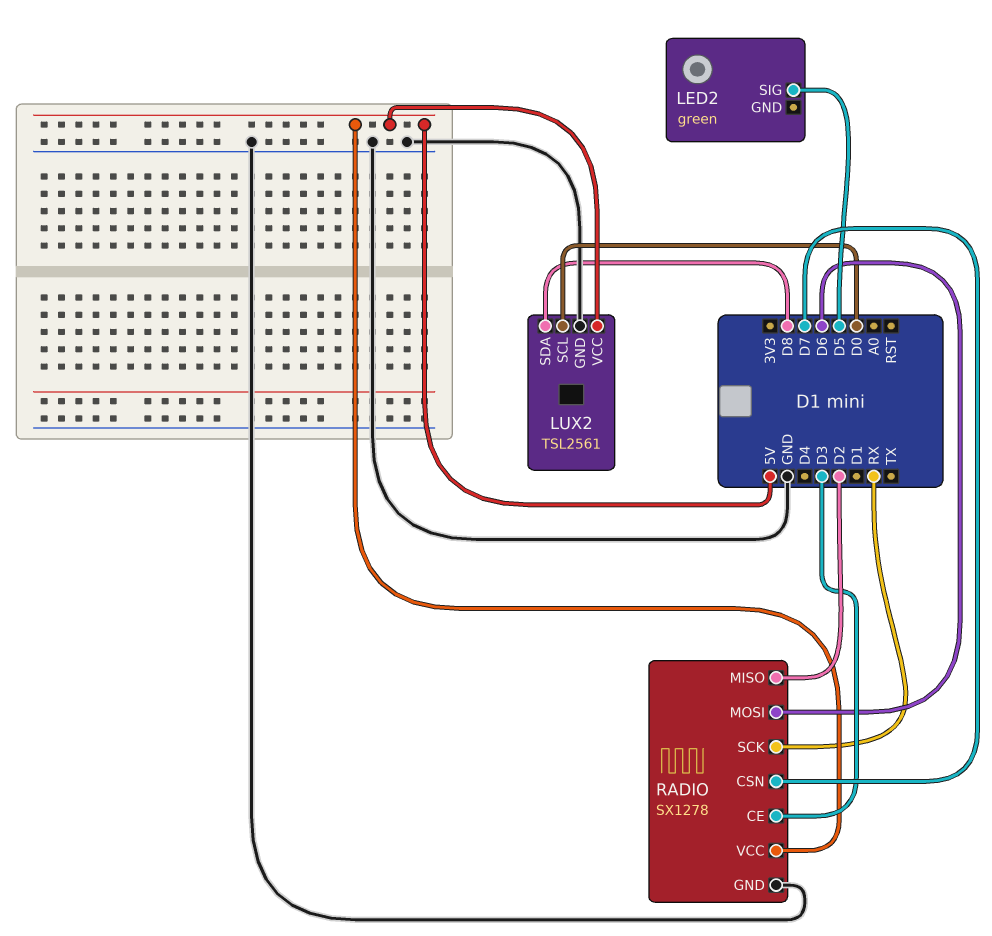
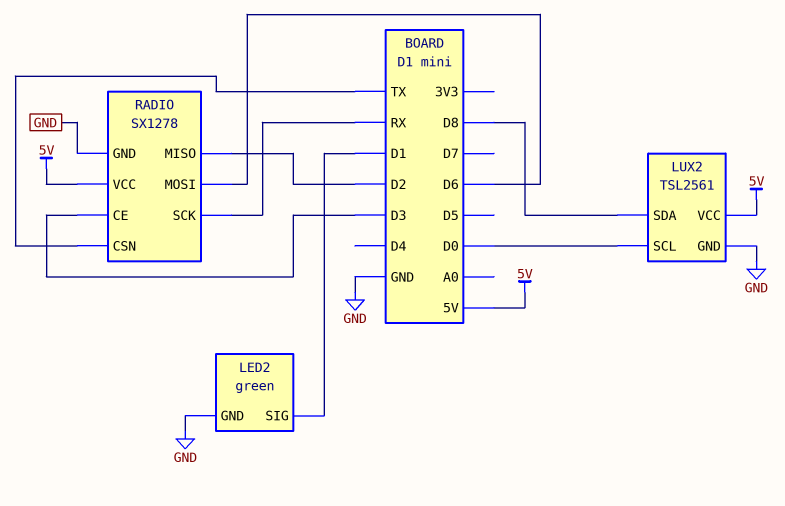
LED2 pin GND: none -> GND
LED2 pin SIG: D5 -> D1
RADIO pin CSN: D7 -> TX

